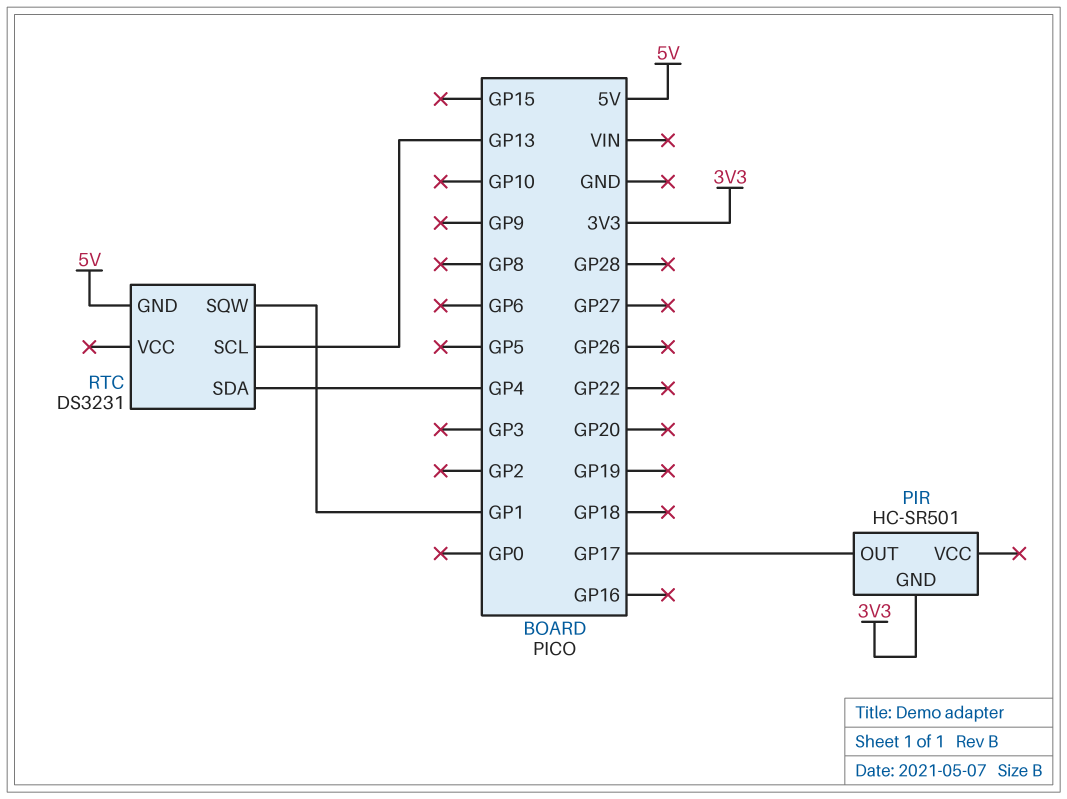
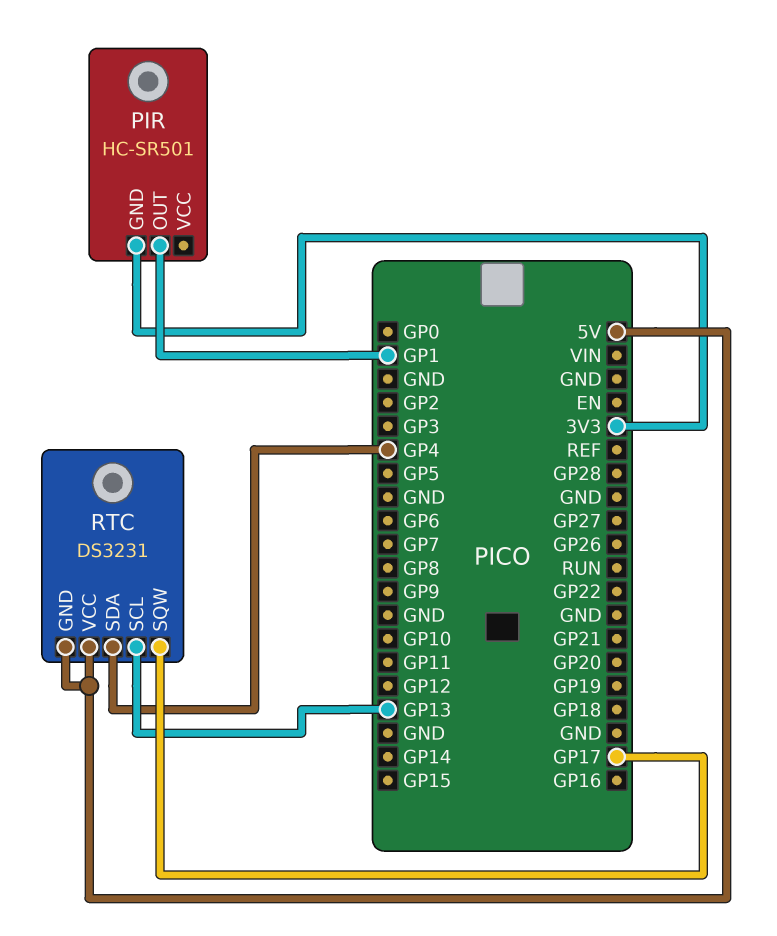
PIR pin OUT: GP17 -> GP1
RTC pin SQW: GP1 -> GP17
RTC pin VCC: none -> 5V

